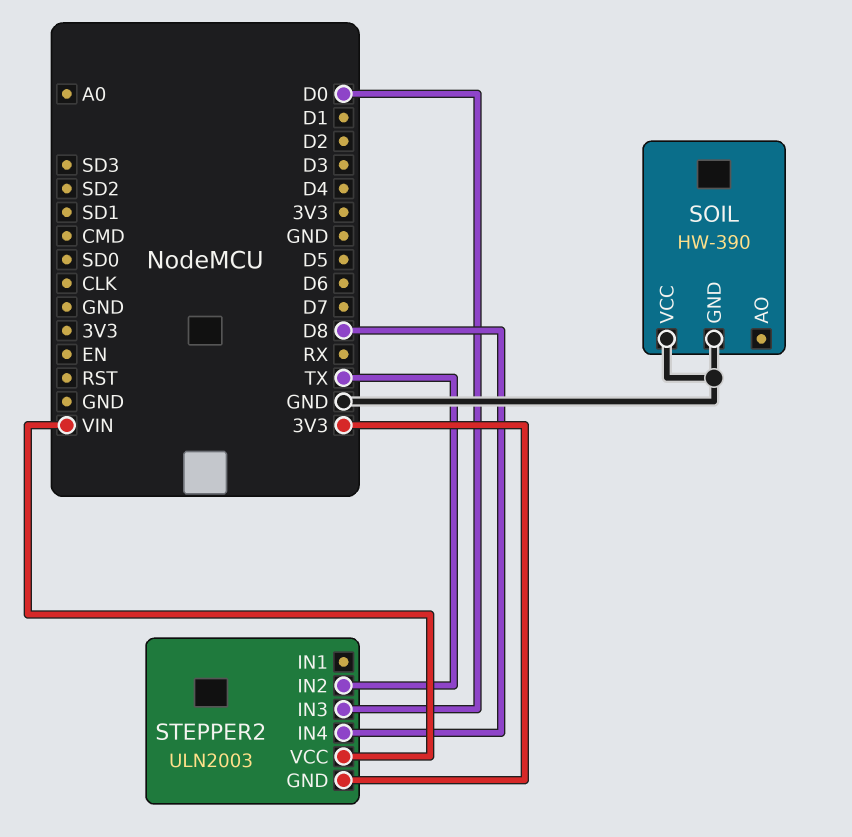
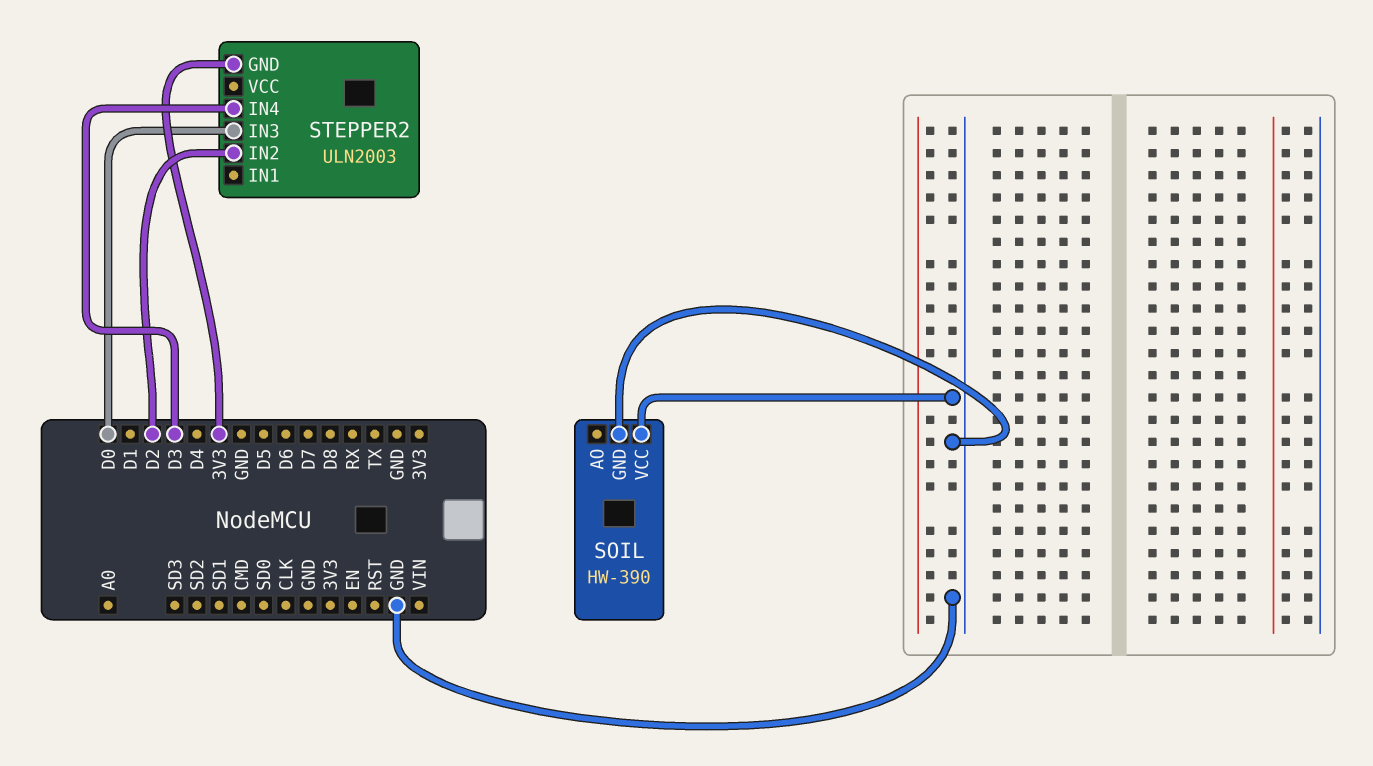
STEPPER2 pin IN2: TX -> D2
STEPPER2 pin IN4: D8 -> D3
STEPPER2 pin VCC: VIN -> none

